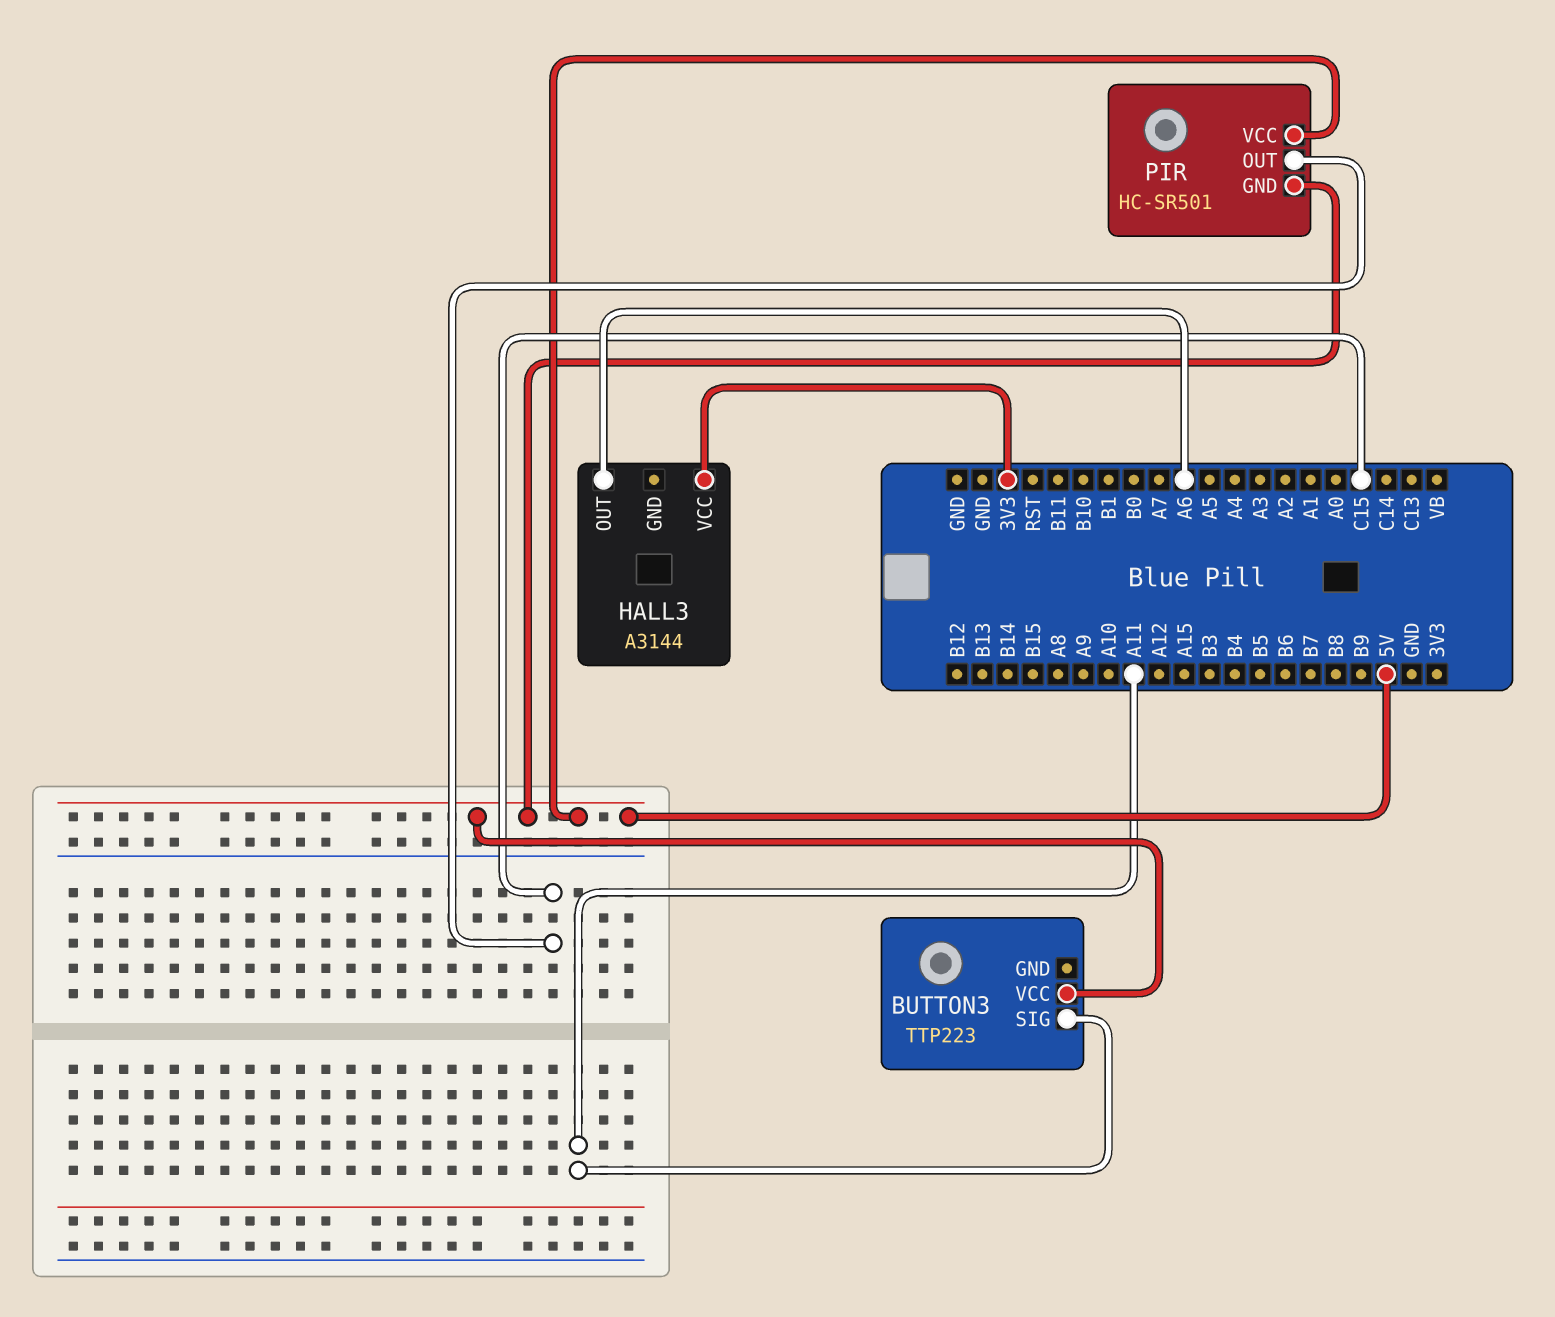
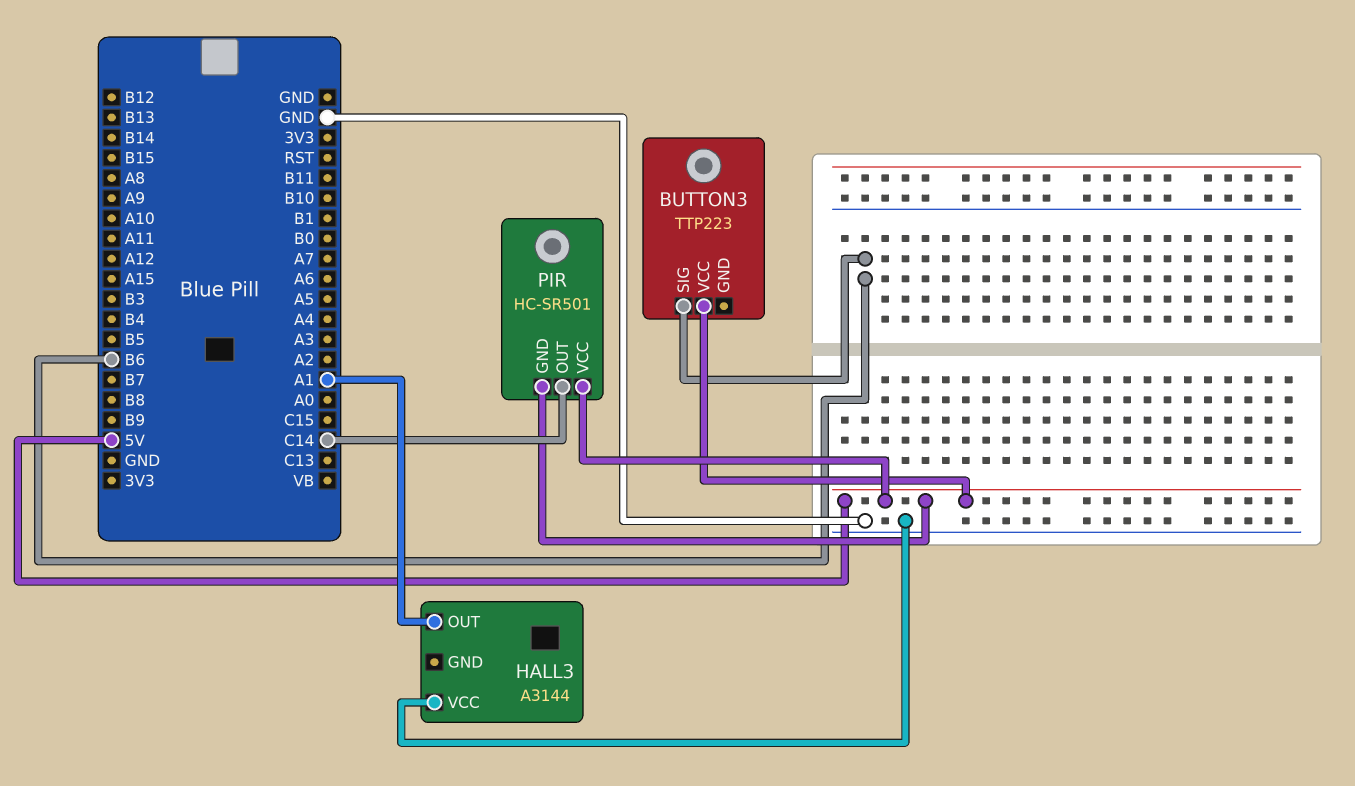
BUTTON3 pin SIG: A11 -> B6
HALL3 pin OUT: A6 -> A1
HALL3 pin VCC: 3V3 -> GND
PIR pin OUT: C15 -> C14

